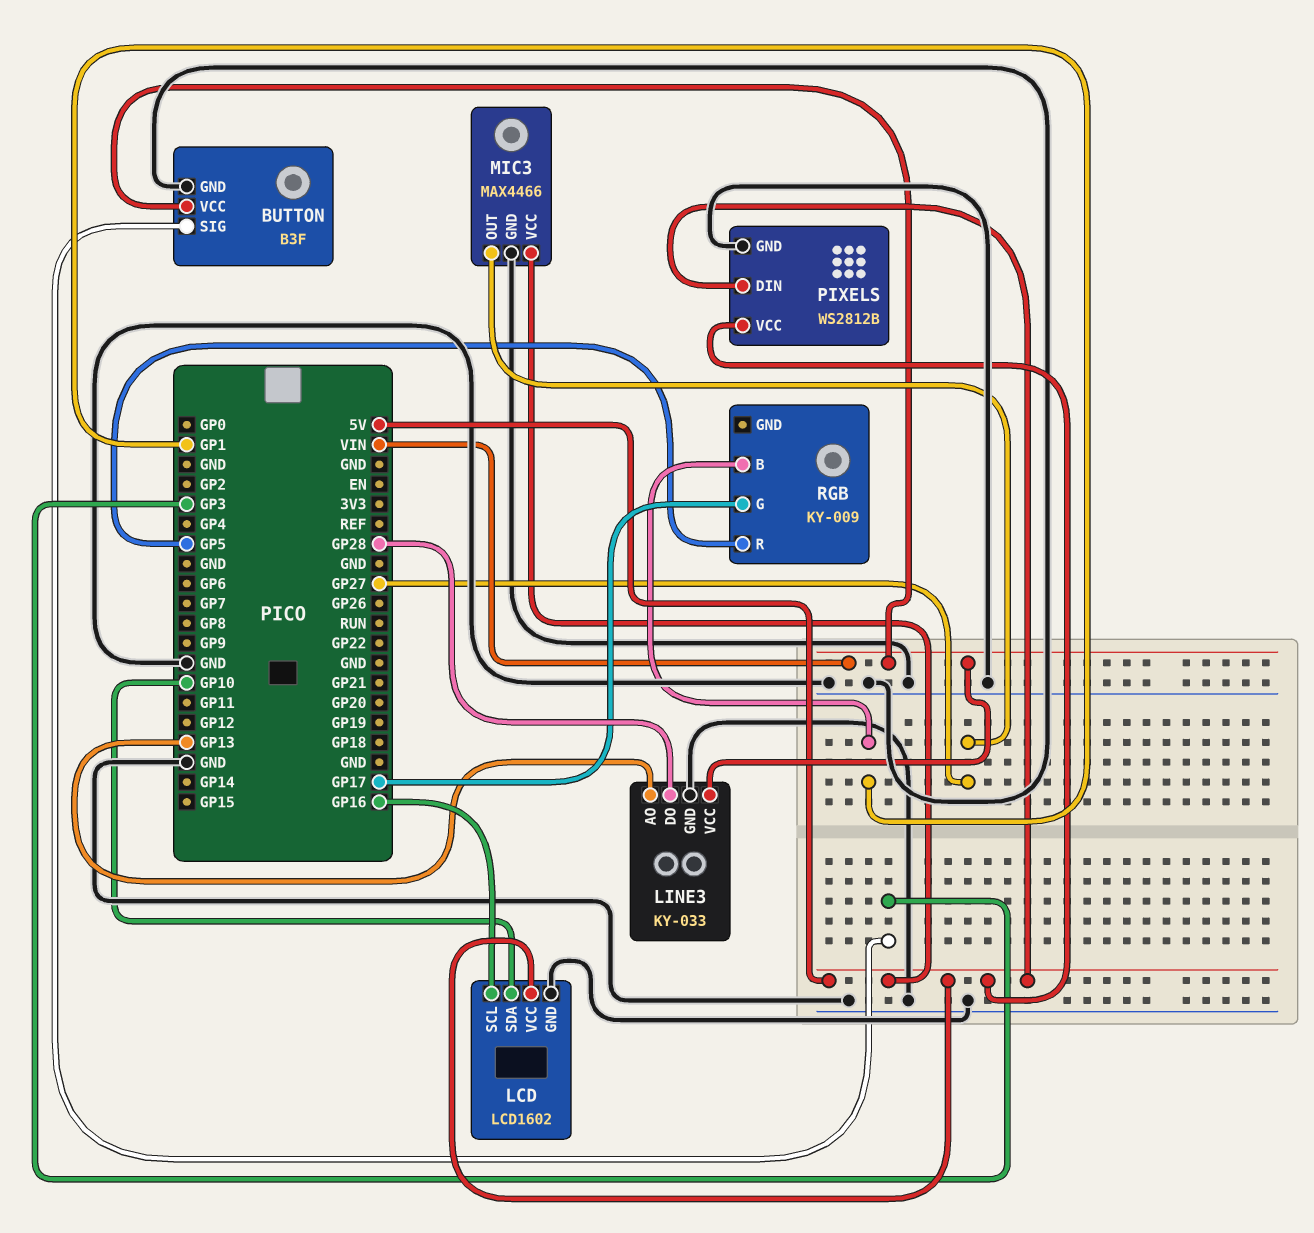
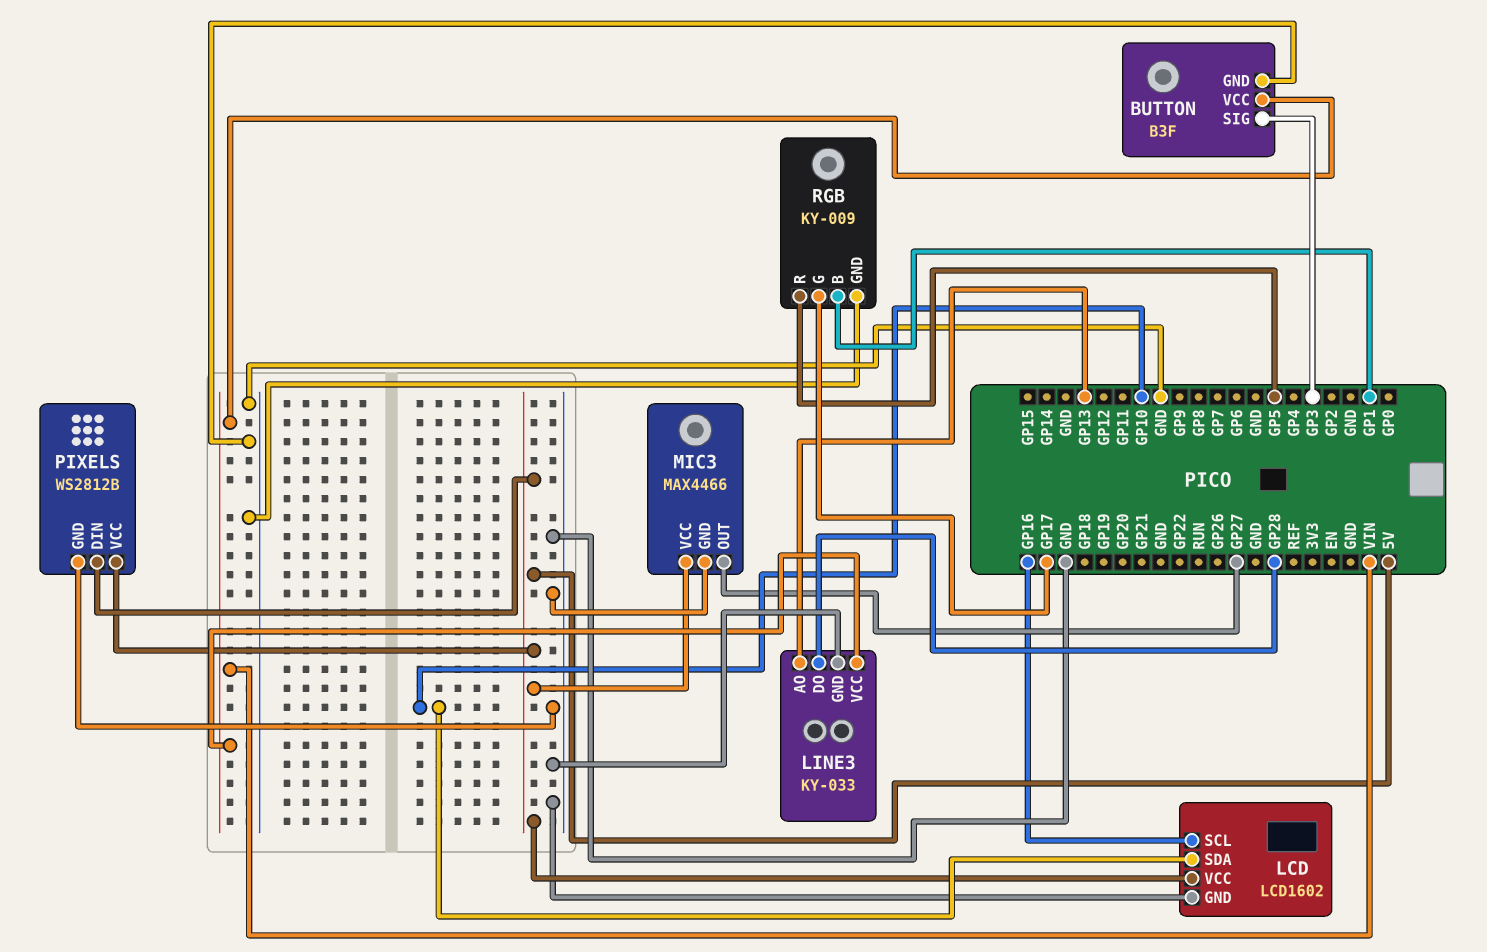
RGB pin GND: none -> GND

